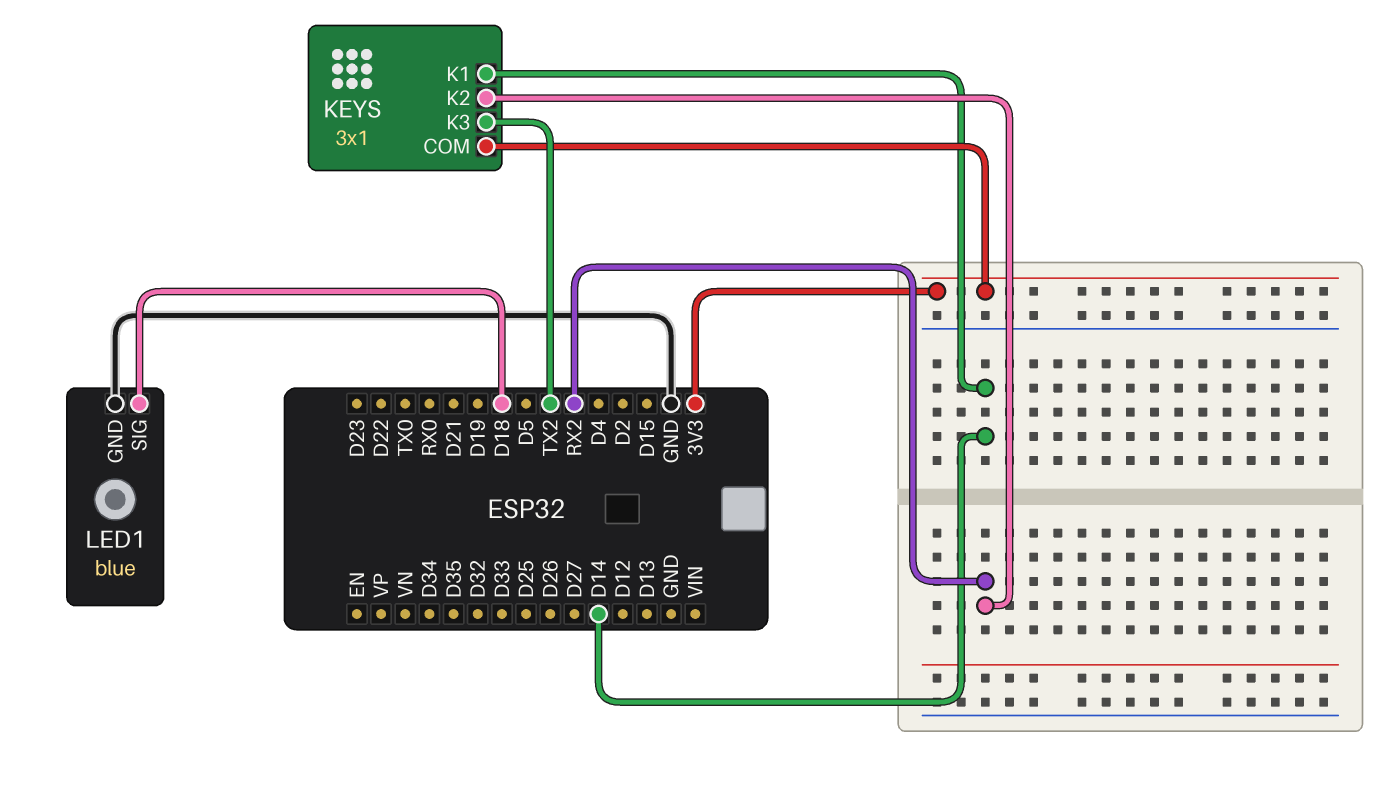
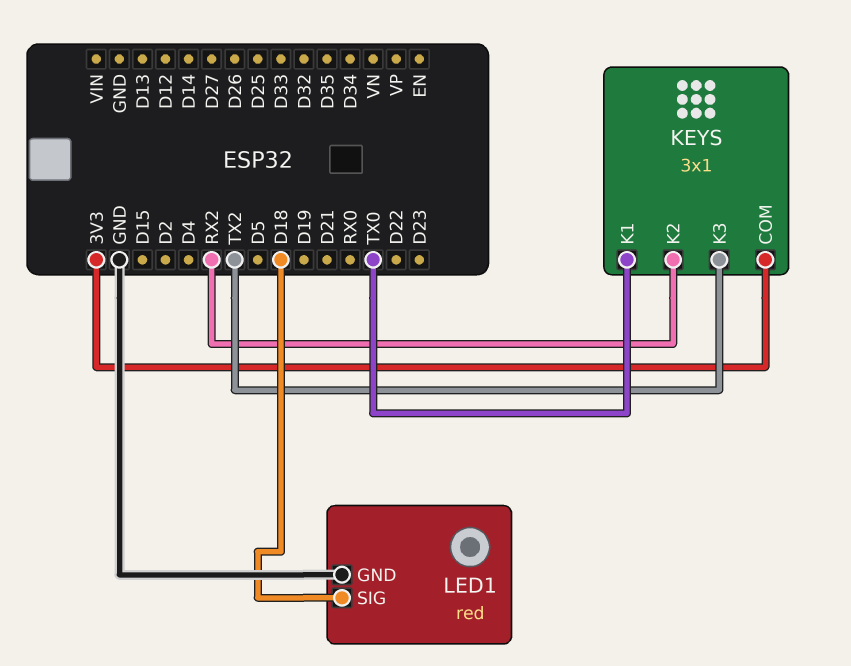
KEYS pin K1: D14 -> TX0
LED1: blue -> red

